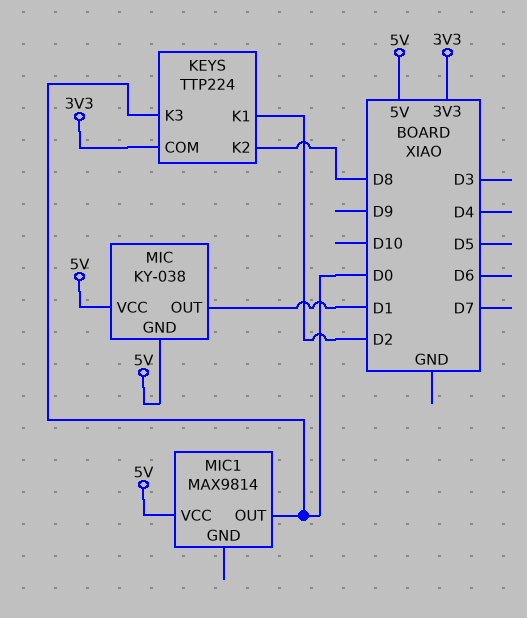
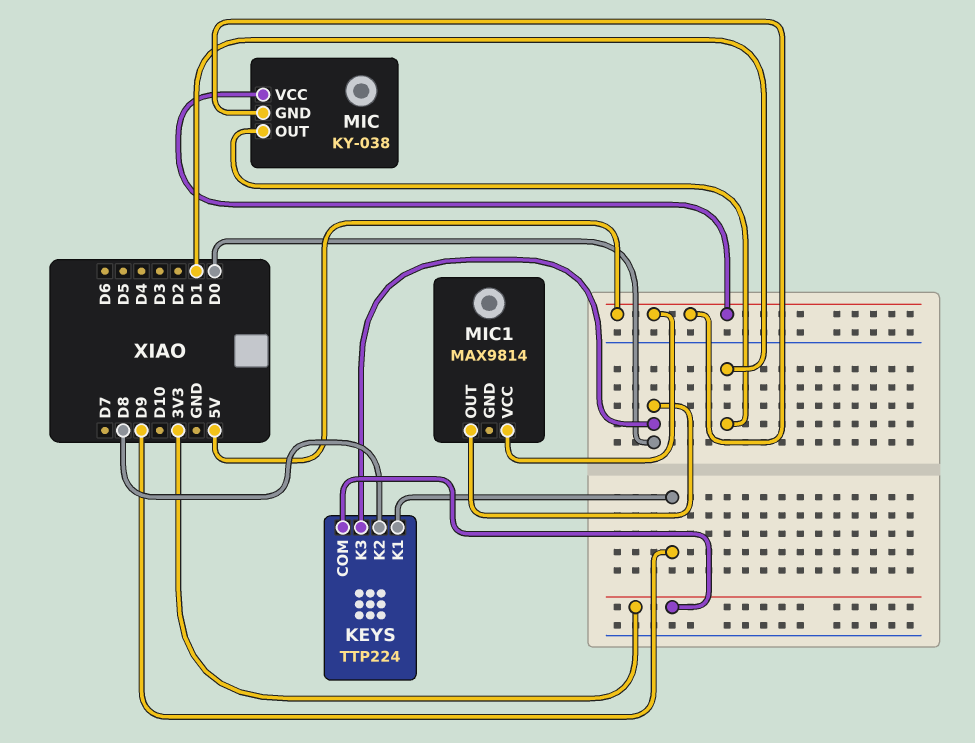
KEYS pin K1: D2 -> D9

